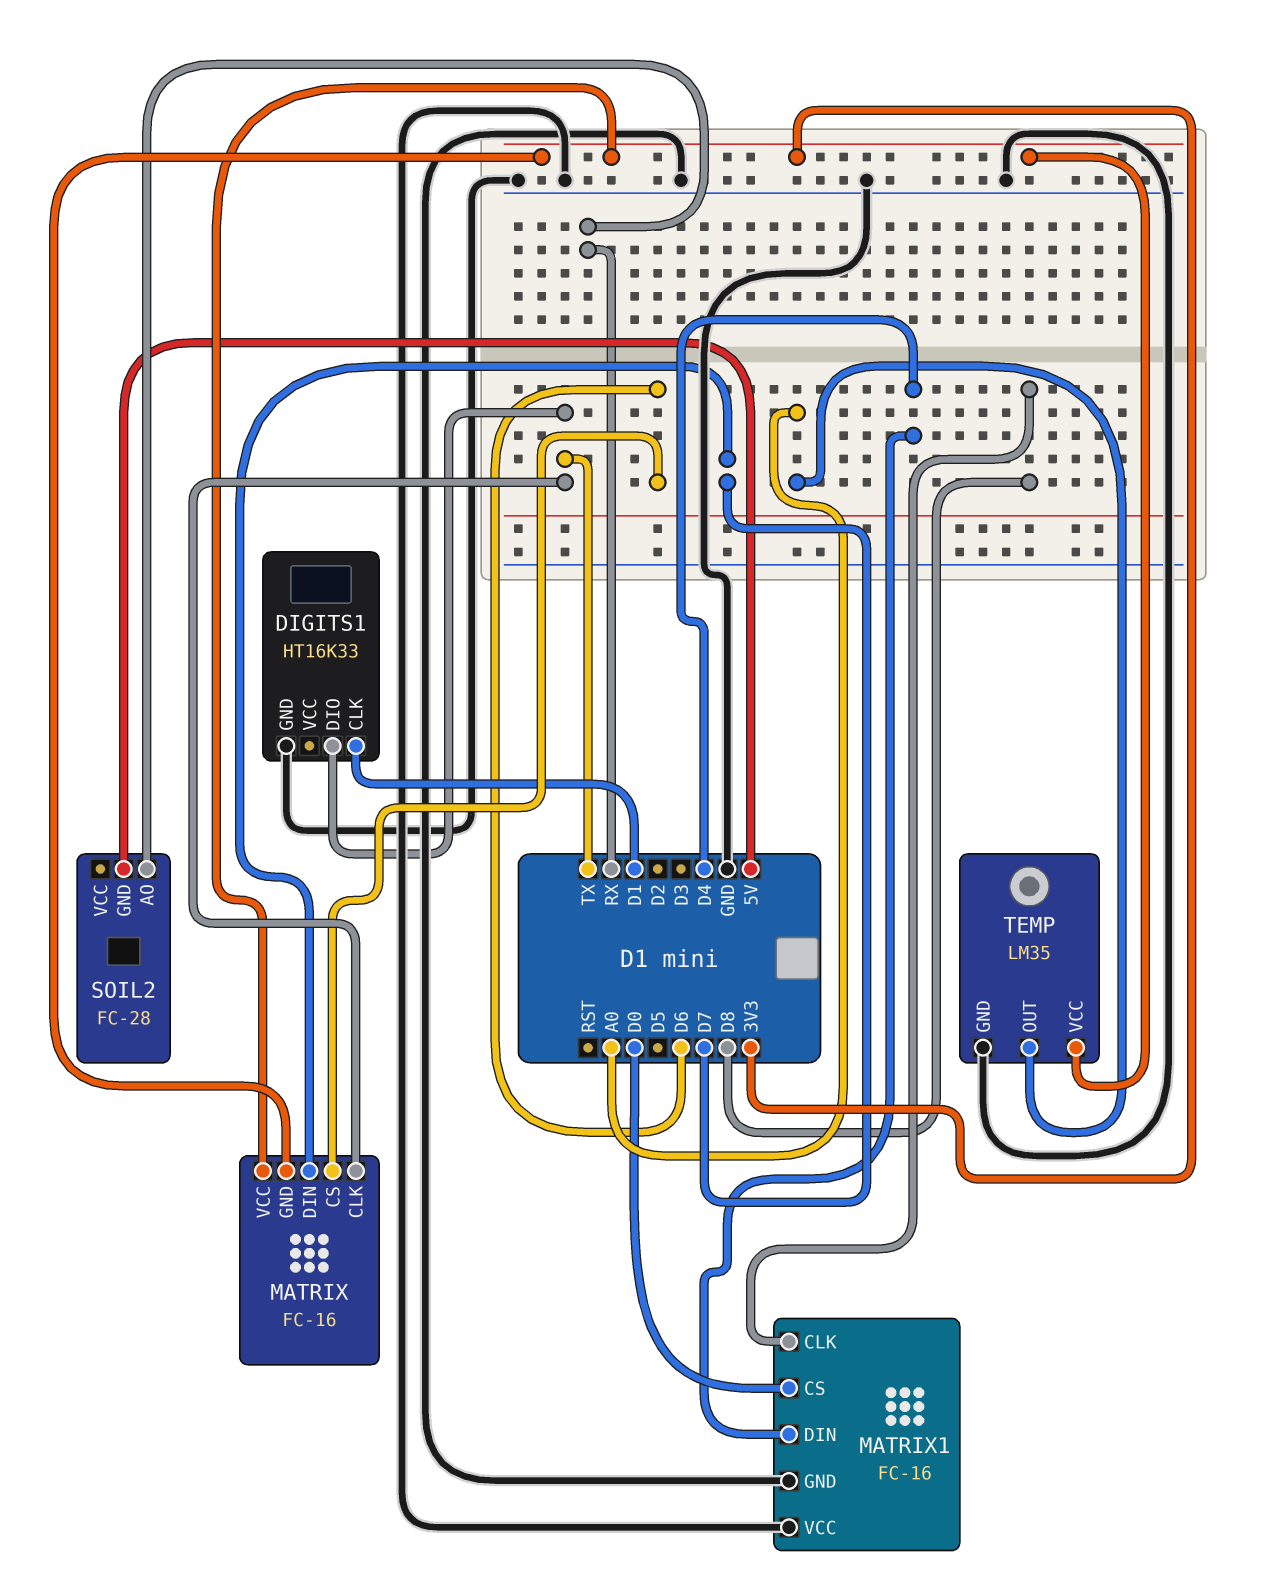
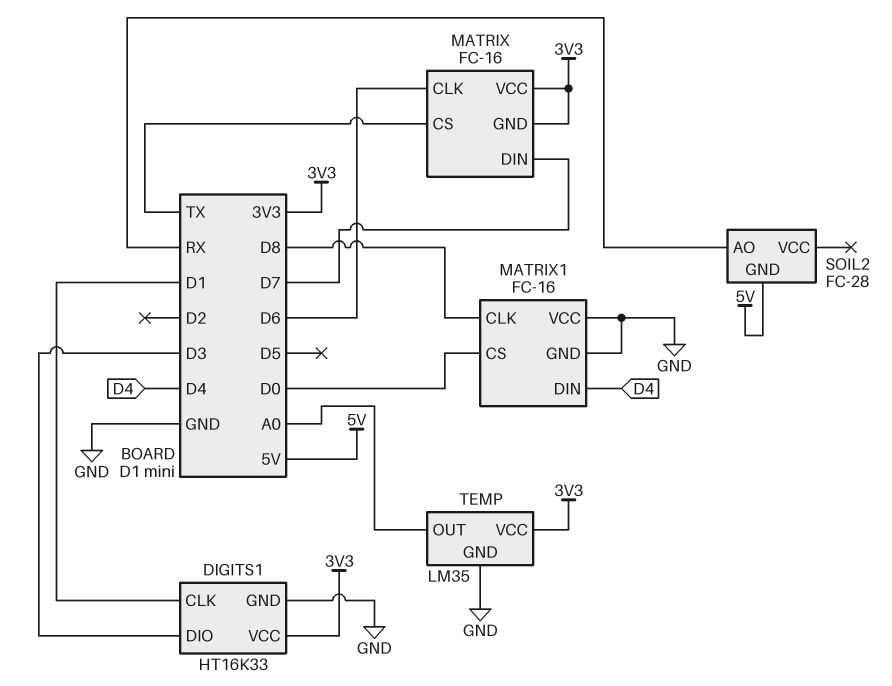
DIGITS1 pin DIO: TX -> D3
DIGITS1 pin VCC: none -> 3V3
MATRIX pin CLK: TX -> D6
MATRIX pin CS: D6 -> TX

